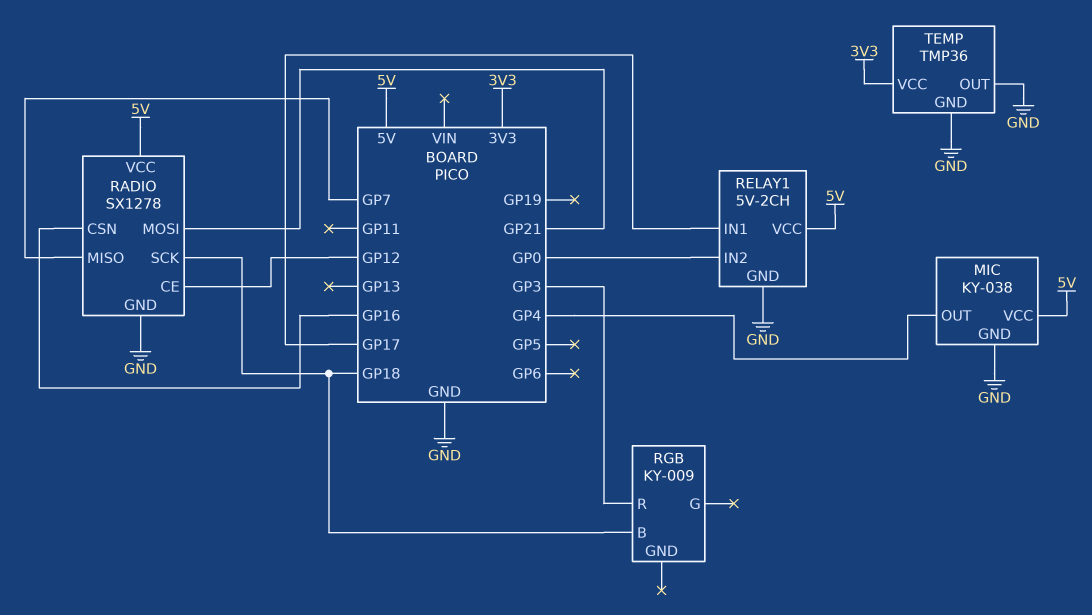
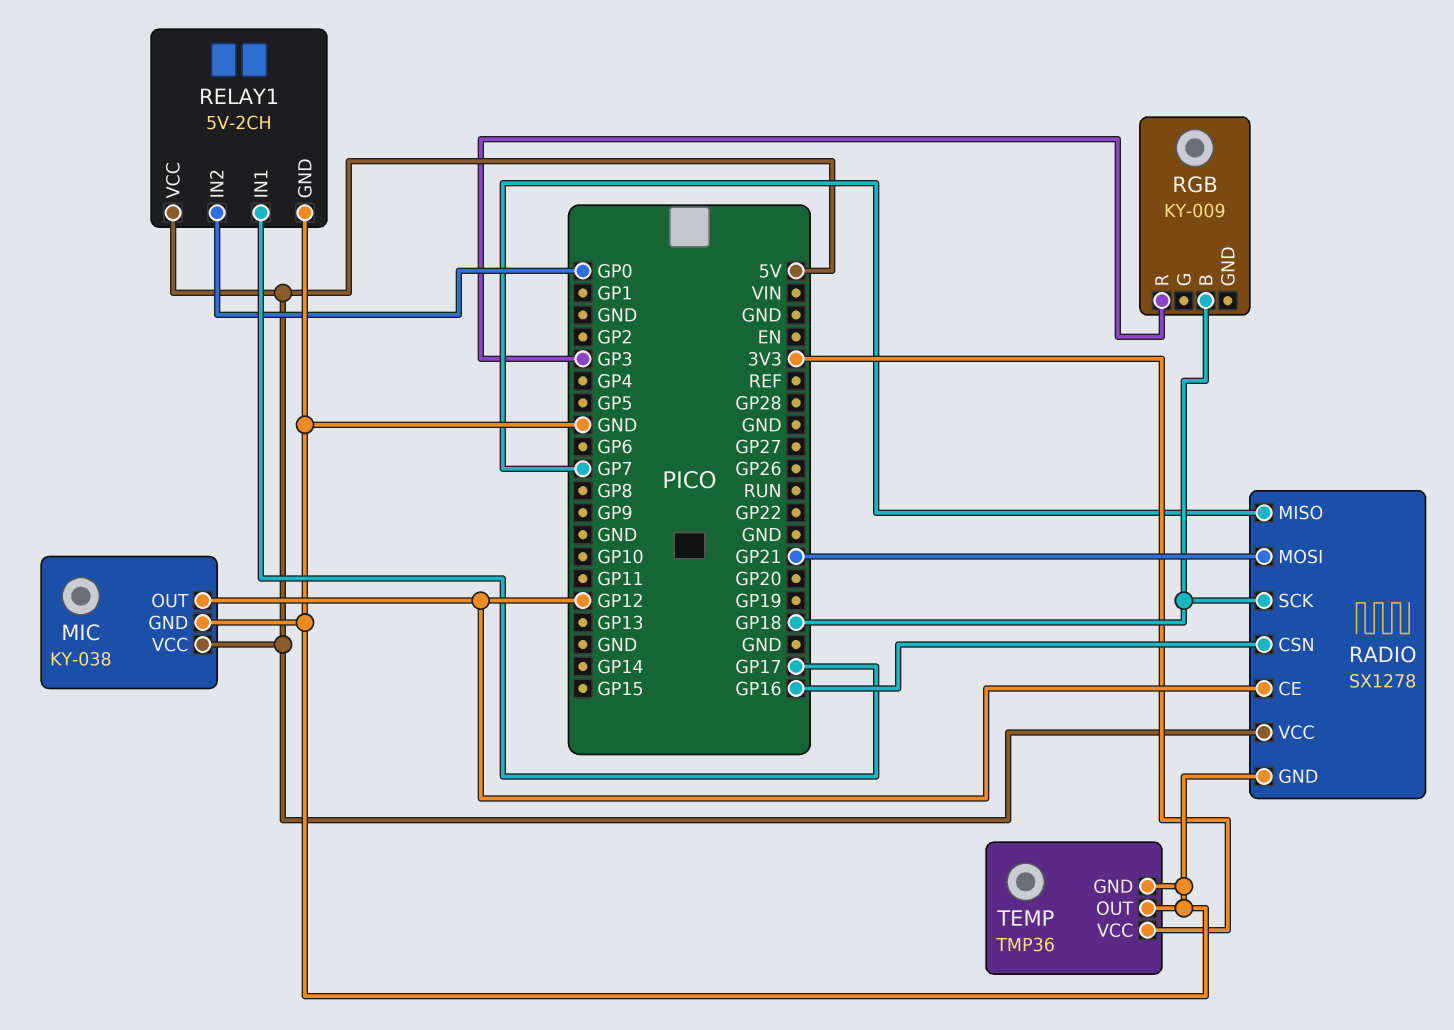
MIC pin OUT: GP4 -> GP12

